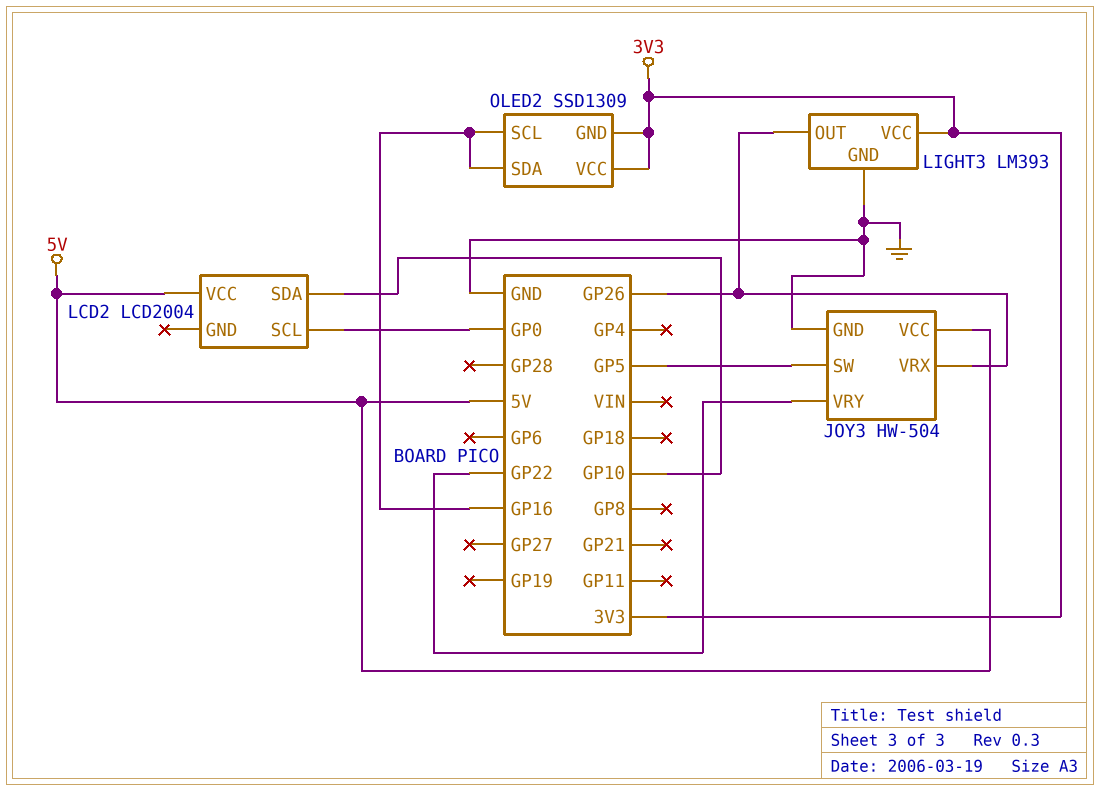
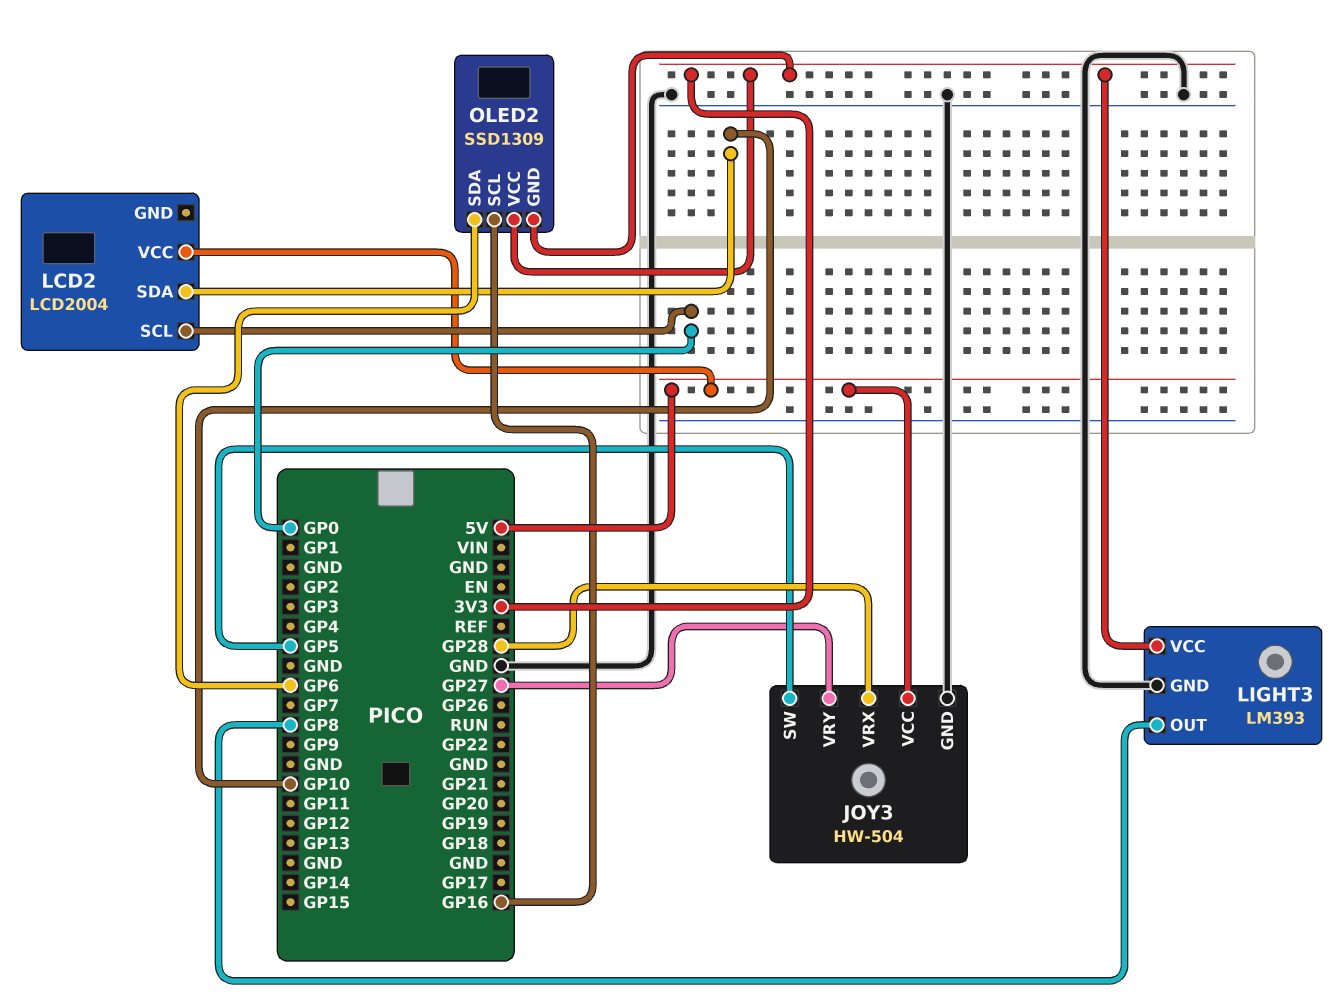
JOY3 pin VRX: GP26 -> GP28
JOY3 pin VRY: GP22 -> GP27
LIGHT3 pin OUT: GP26 -> GP8
OLED2 pin SDA: GP16 -> GP6

